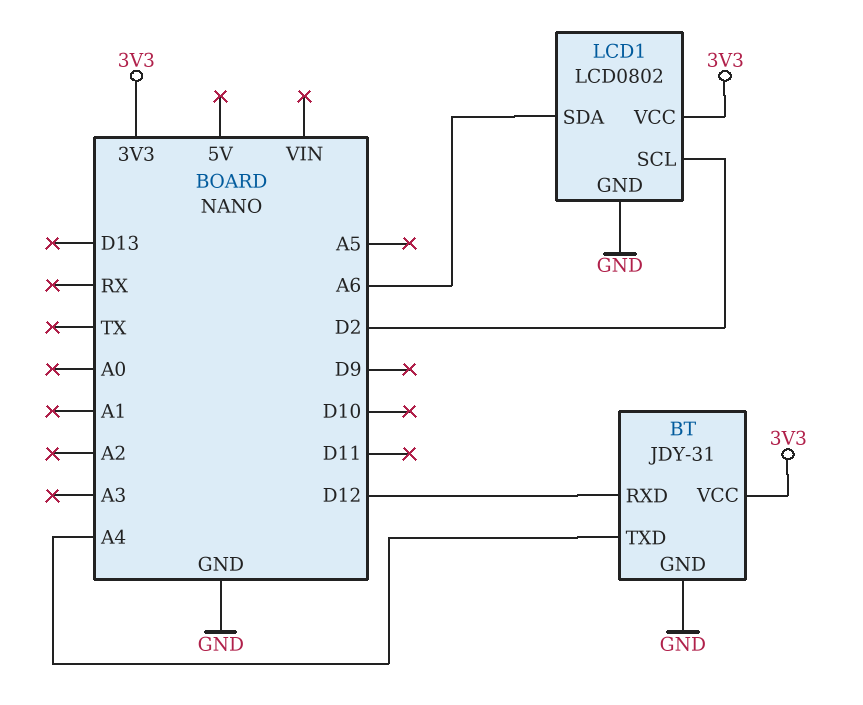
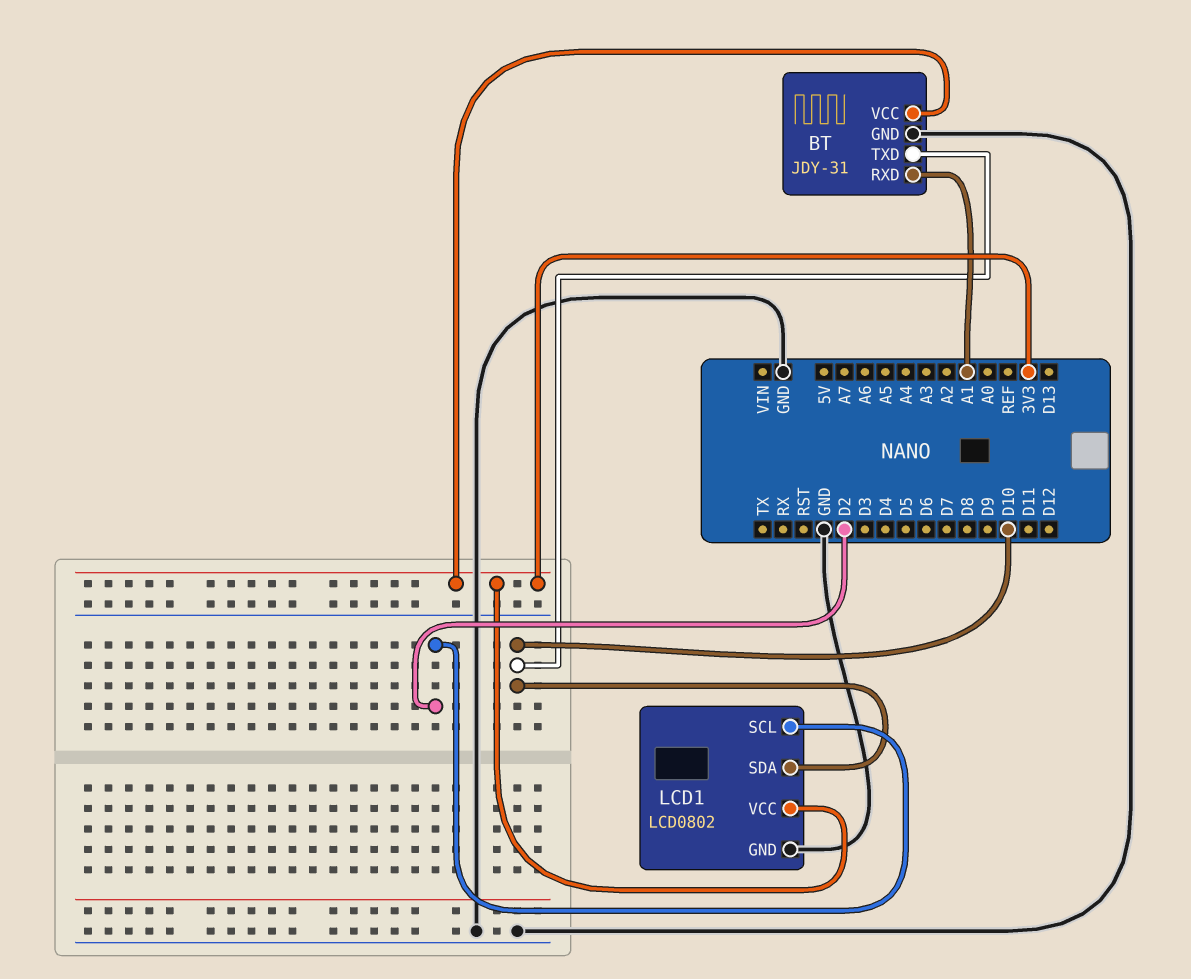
BT pin RXD: D12 -> A1
BT pin TXD: A4 -> D10
LCD1 pin SDA: A6 -> D10

